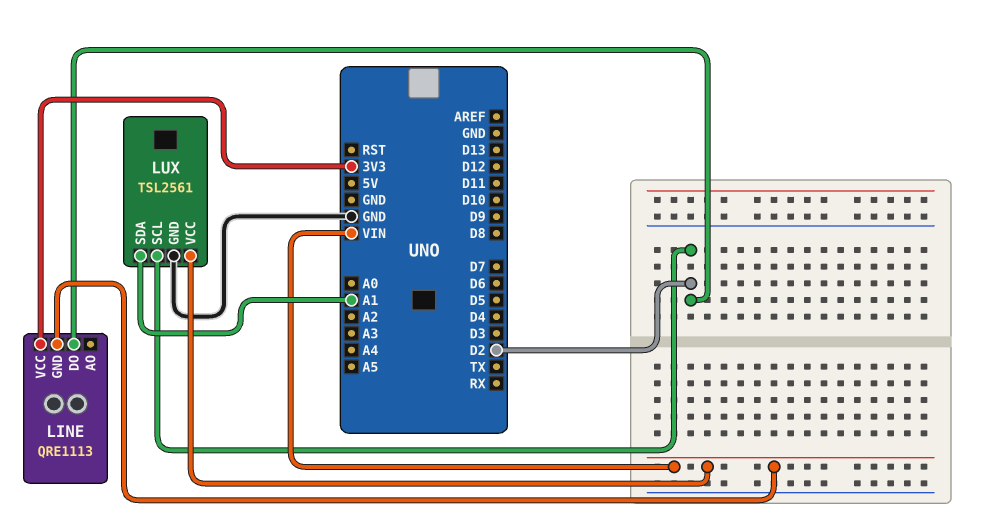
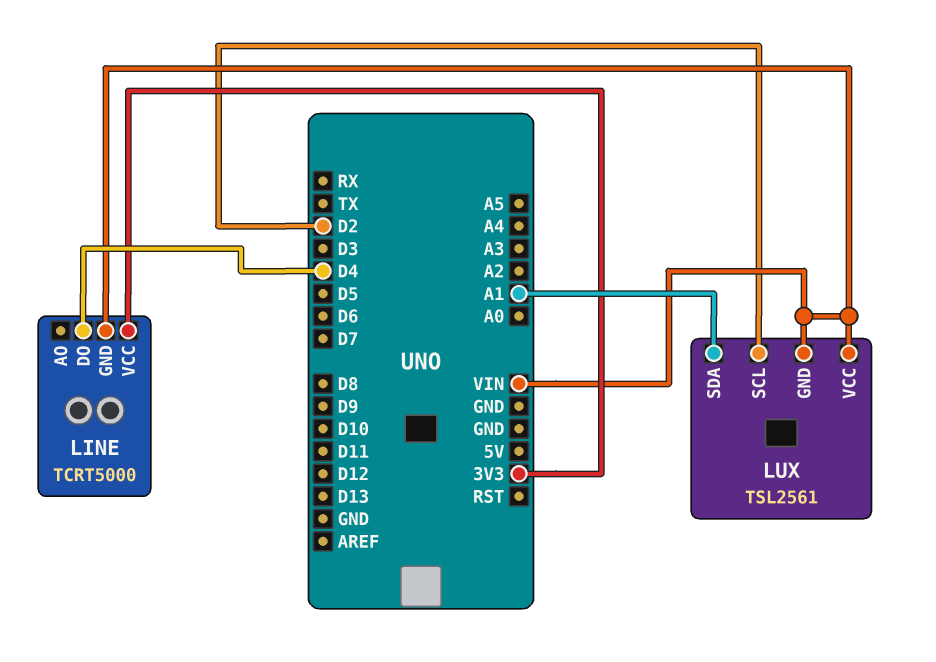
LINE: QRE1113 -> TCRT5000
LINE pin DO: D2 -> D4
LUX pin GND: GND -> VIN

